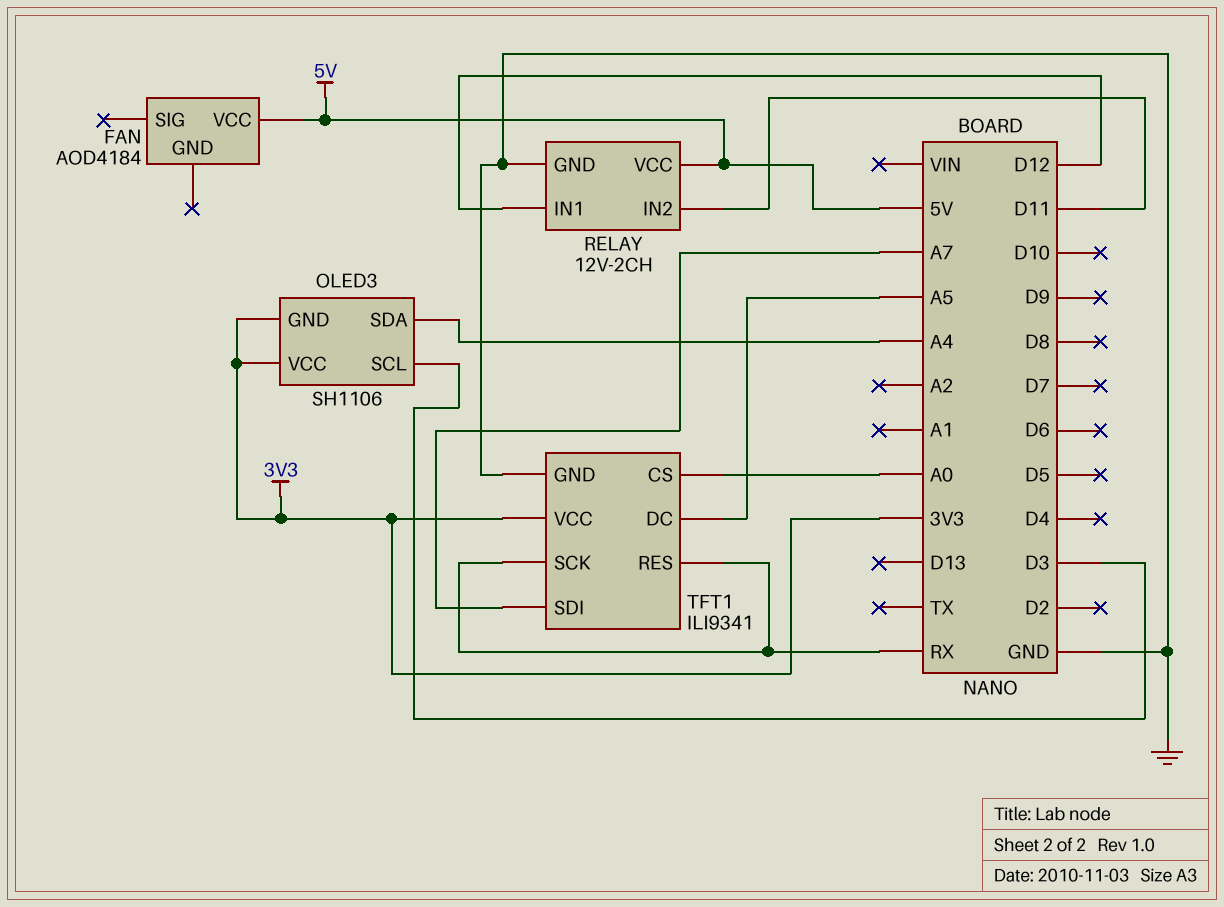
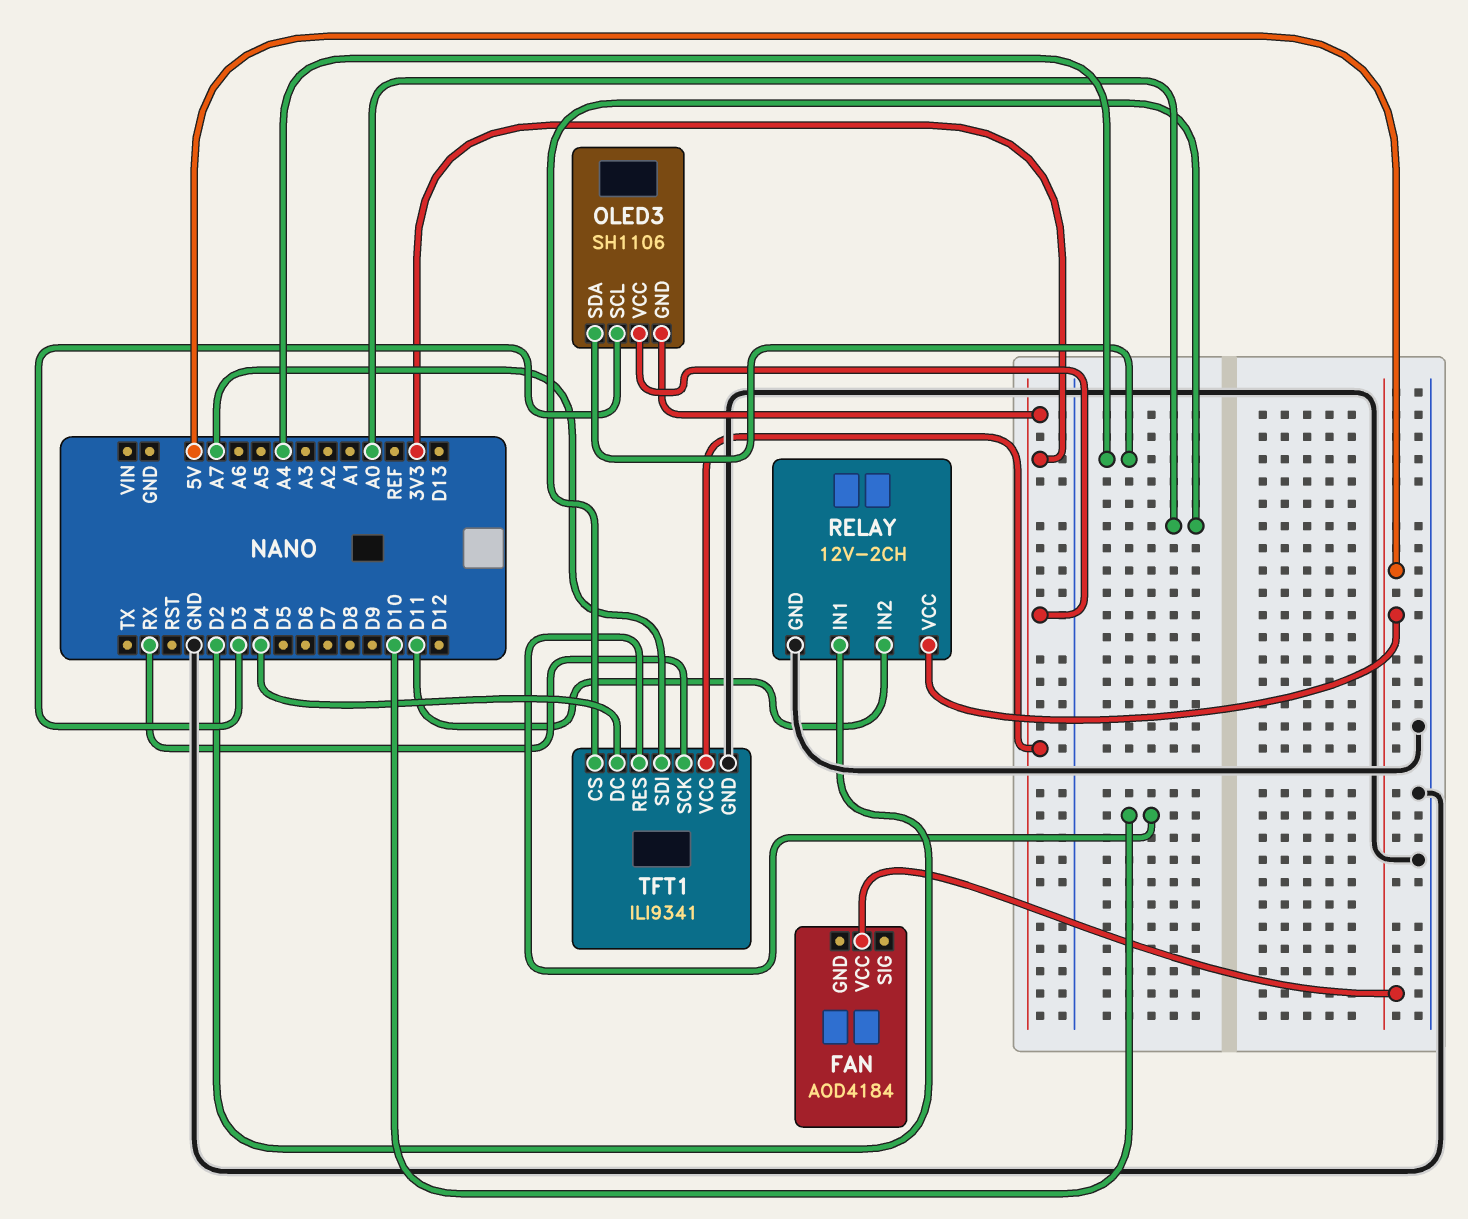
RELAY pin IN1: D12 -> D2
TFT1 pin DC: A5 -> D4
TFT1 pin RES: RX -> D10

